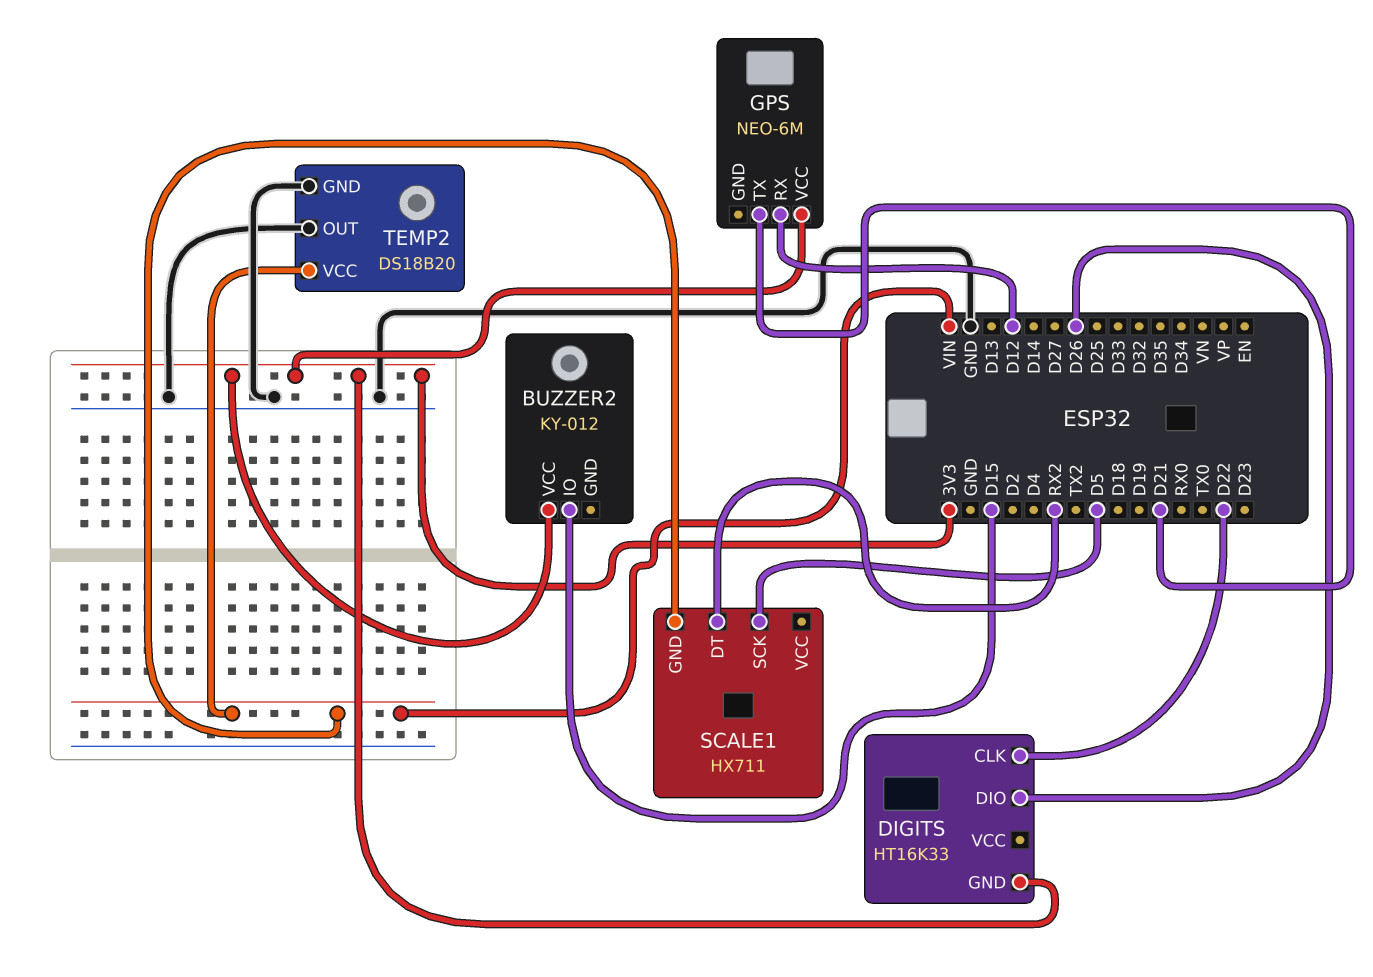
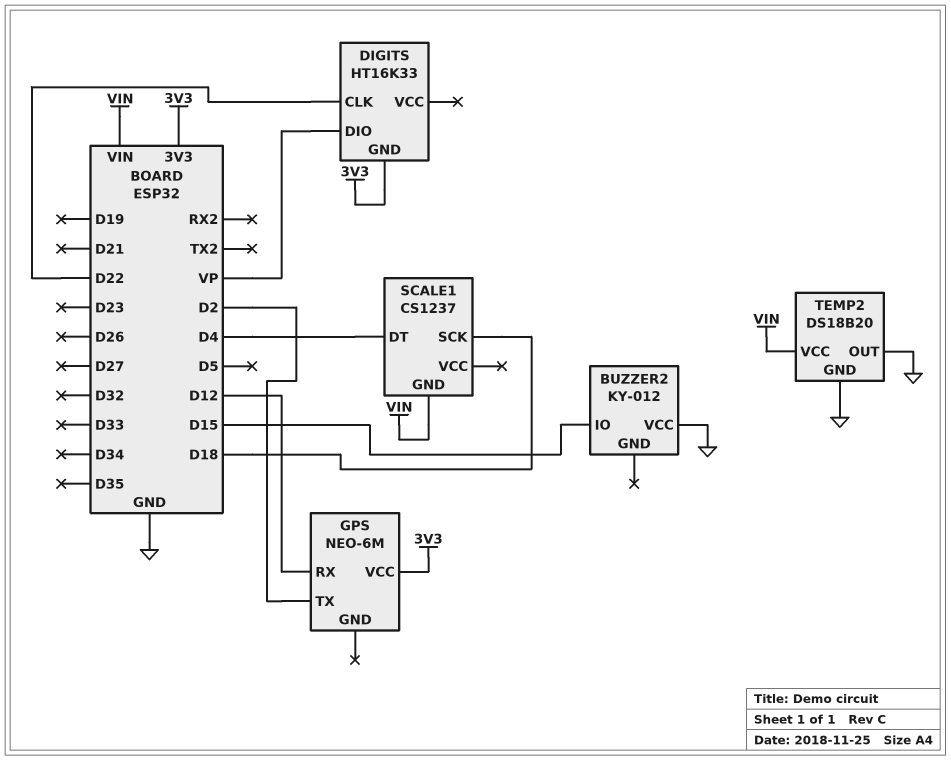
BUZZER2 pin VCC: 3V3 -> GND
DIGITS pin DIO: D26 -> VP
GPS pin TX: D21 -> D2
SCALE1: HX711 -> CS1237
SCALE1 pin DT: RX2 -> D4
SCALE1 pin SCK: D5 -> D18

